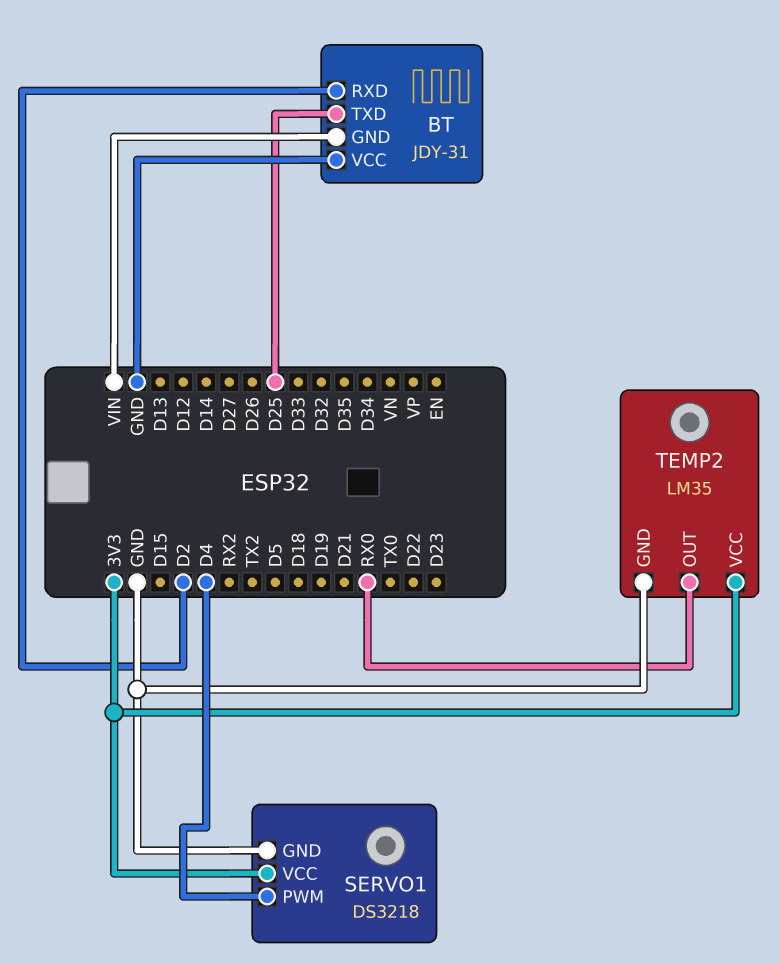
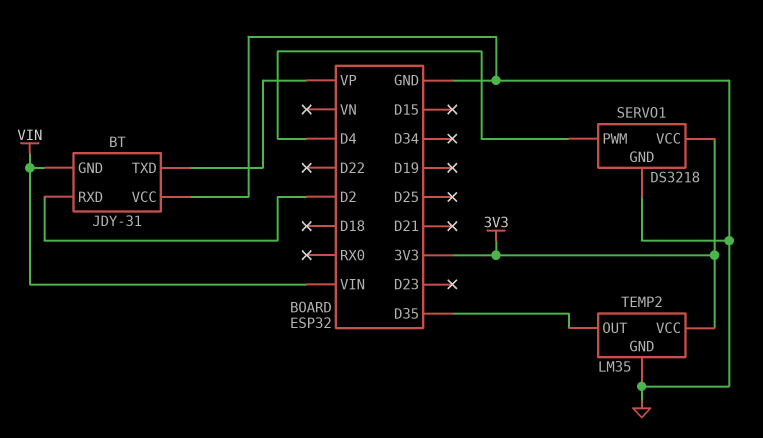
BT pin TXD: D25 -> VP
TEMP2 pin OUT: RX0 -> D35

